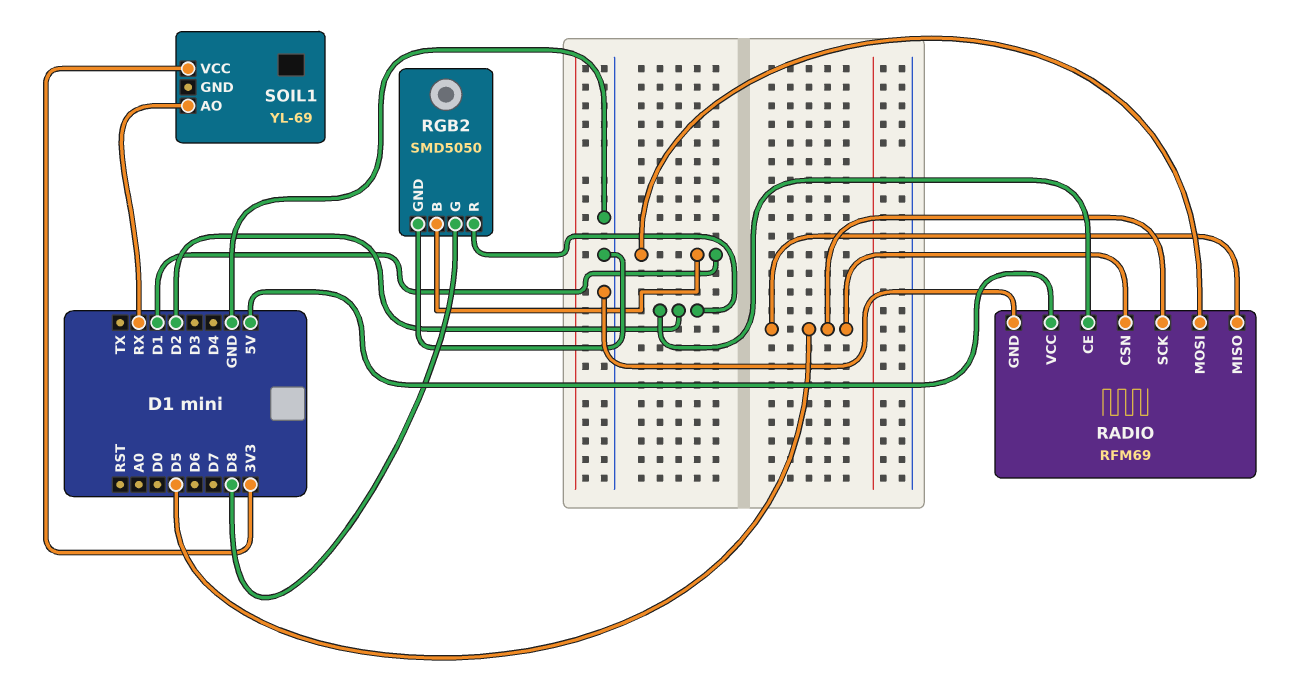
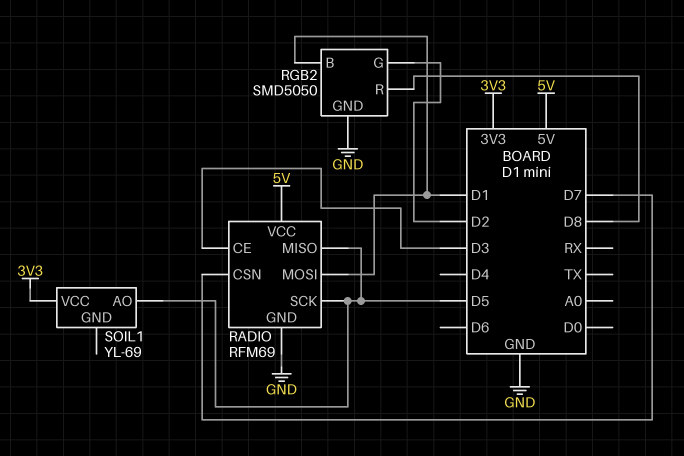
RADIO pin CE: D2 -> D3
RADIO pin CSN: D5 -> D7
RGB2 pin G: D8 -> D2
RGB2 pin R: D2 -> D8
SOIL1 pin AO: RX -> D5

